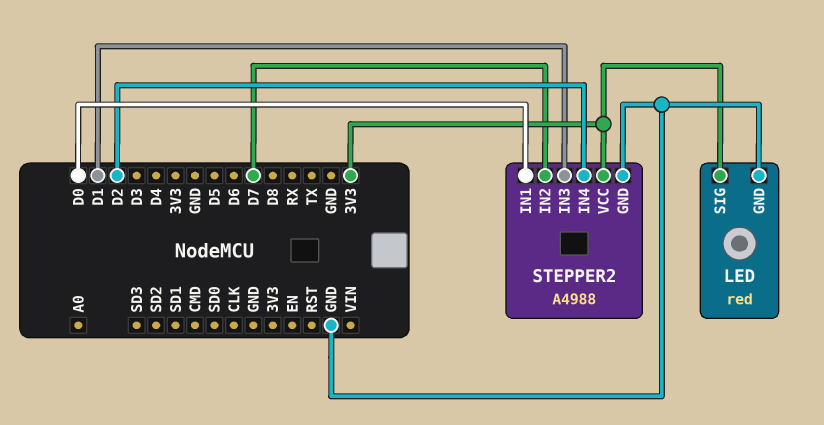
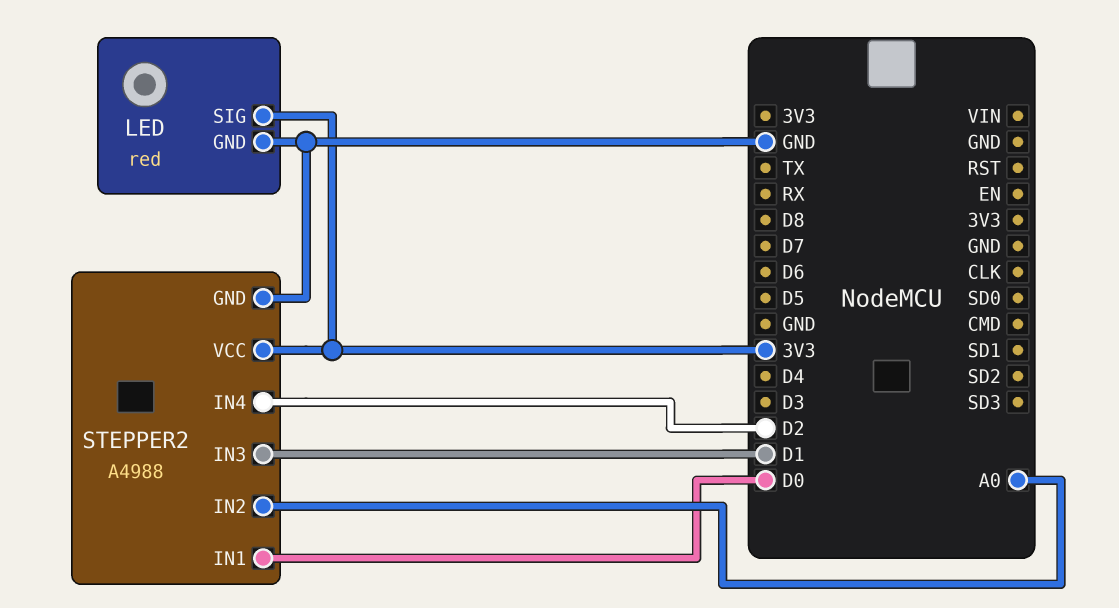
STEPPER2 pin IN2: D7 -> A0

